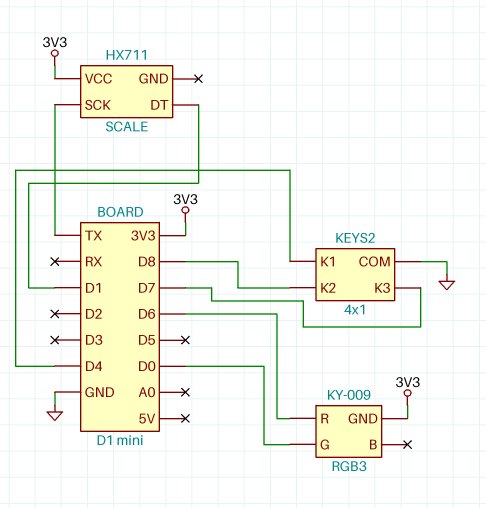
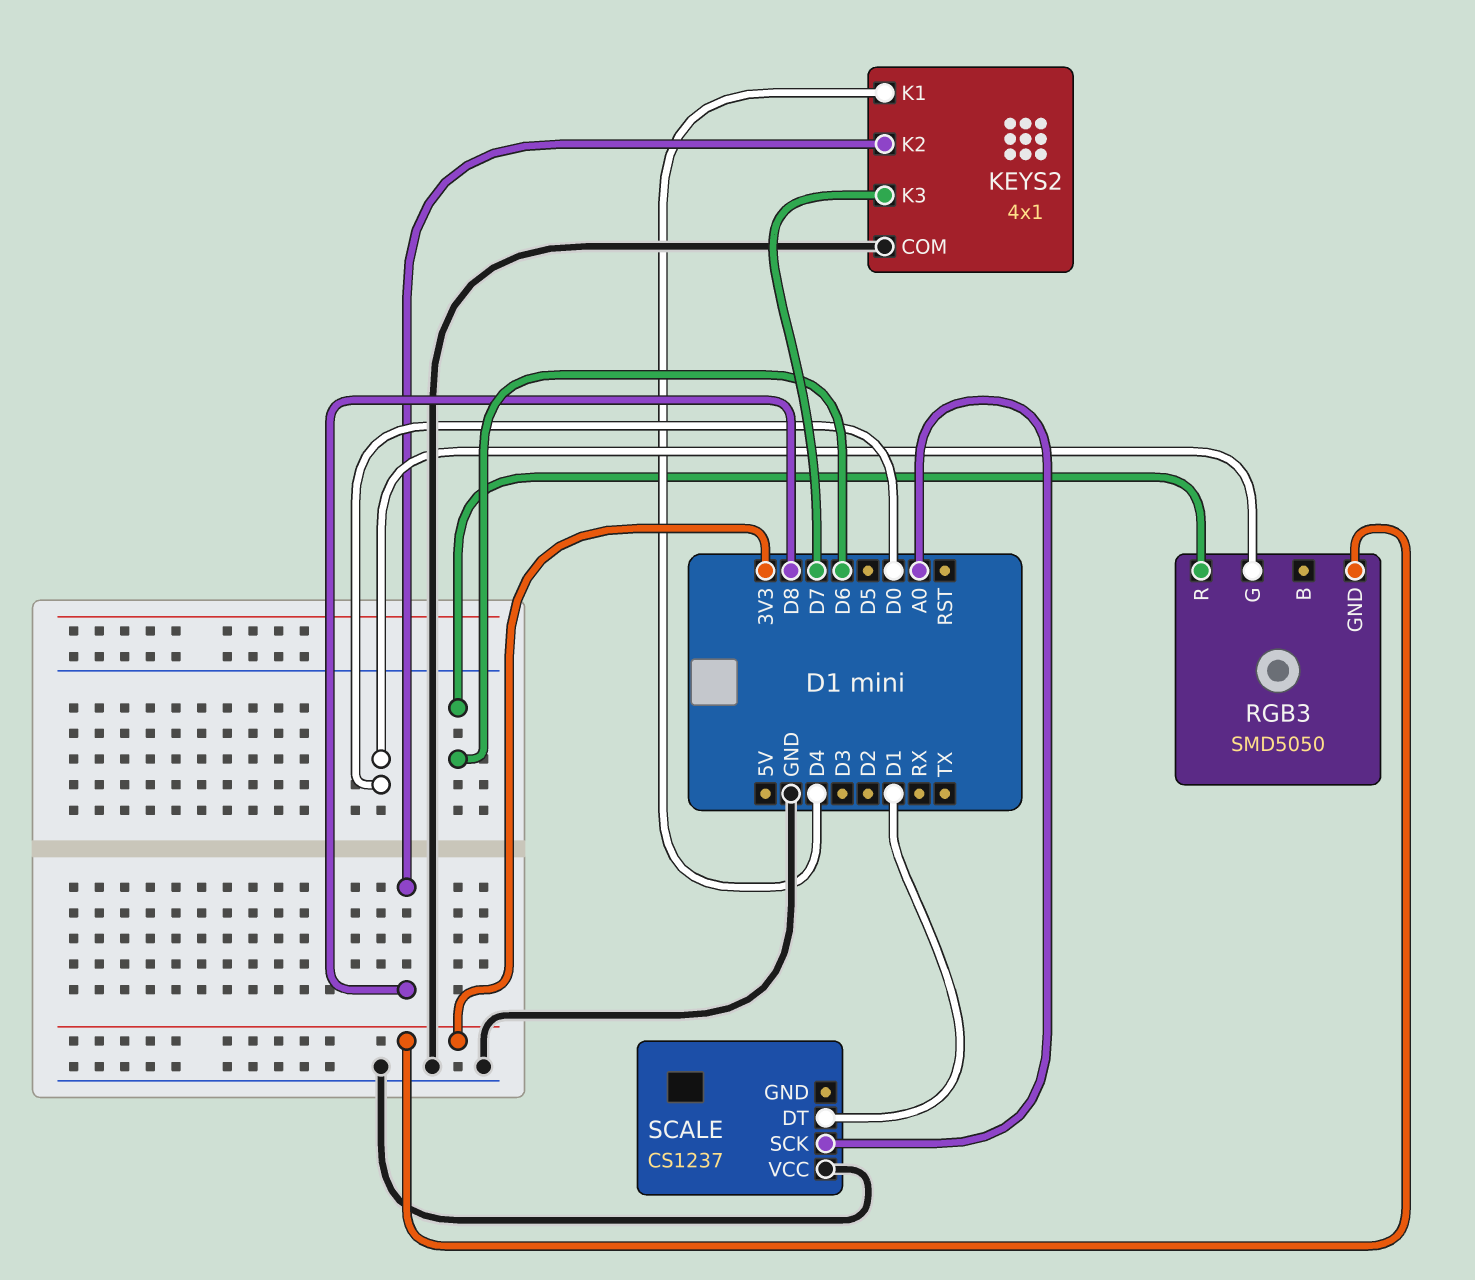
RGB3: KY-009 -> SMD5050
SCALE: HX711 -> CS1237
SCALE pin SCK: TX -> A0
SCALE pin VCC: 3V3 -> GND

